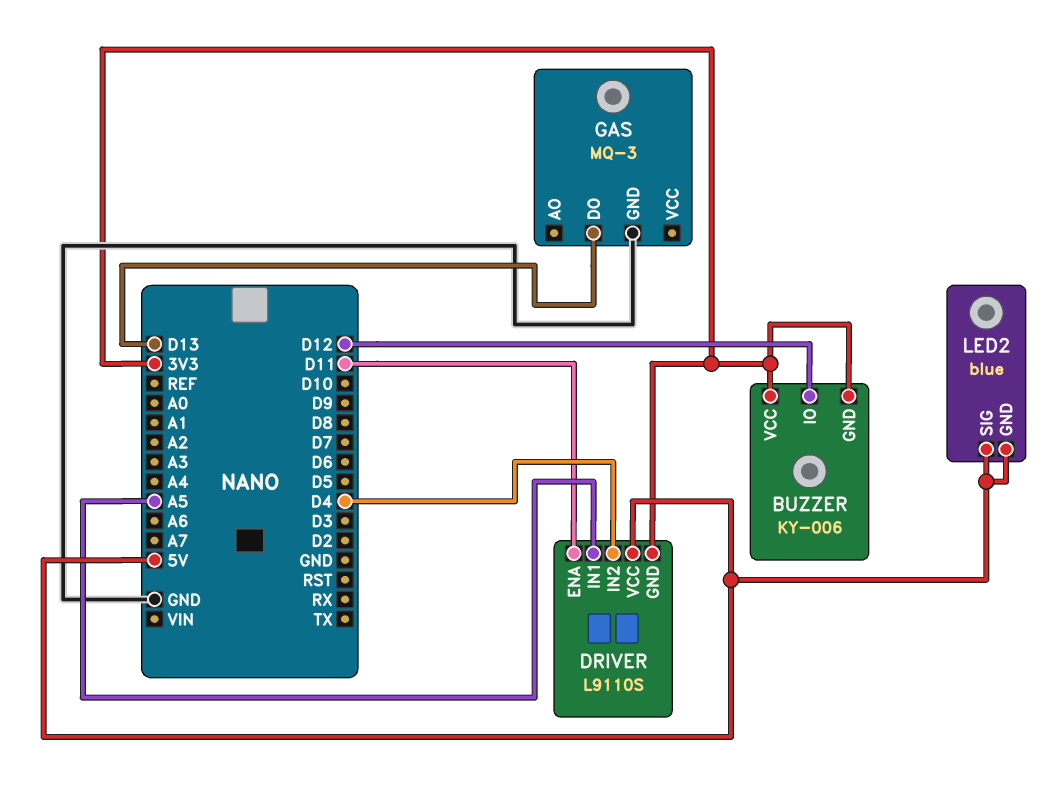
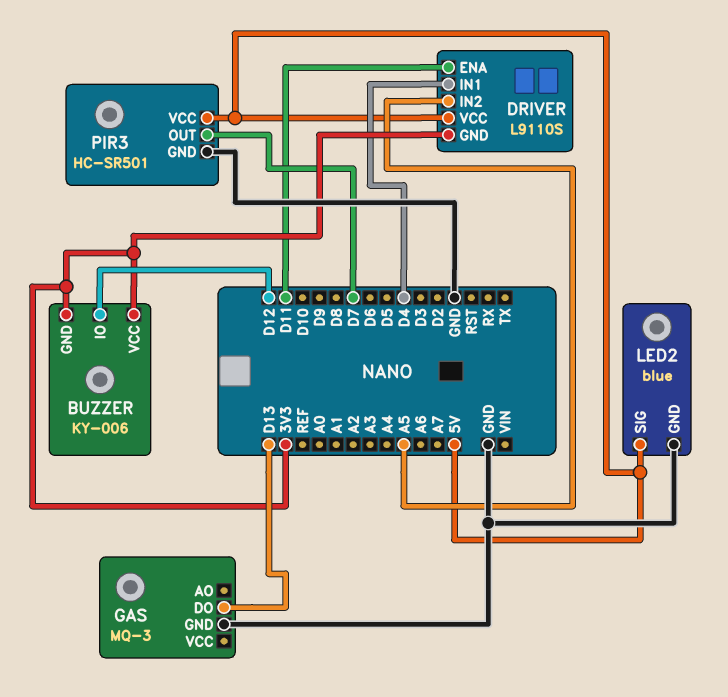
DRIVER pin IN1: A5 -> D4
DRIVER pin IN2: D4 -> A5
LED2 pin GND: 5V -> GND
PIR3: none -> HC-SR501
PIR3 pin GND: none -> GND
PIR3 pin OUT: none -> D7
PIR3 pin VCC: none -> 5V

